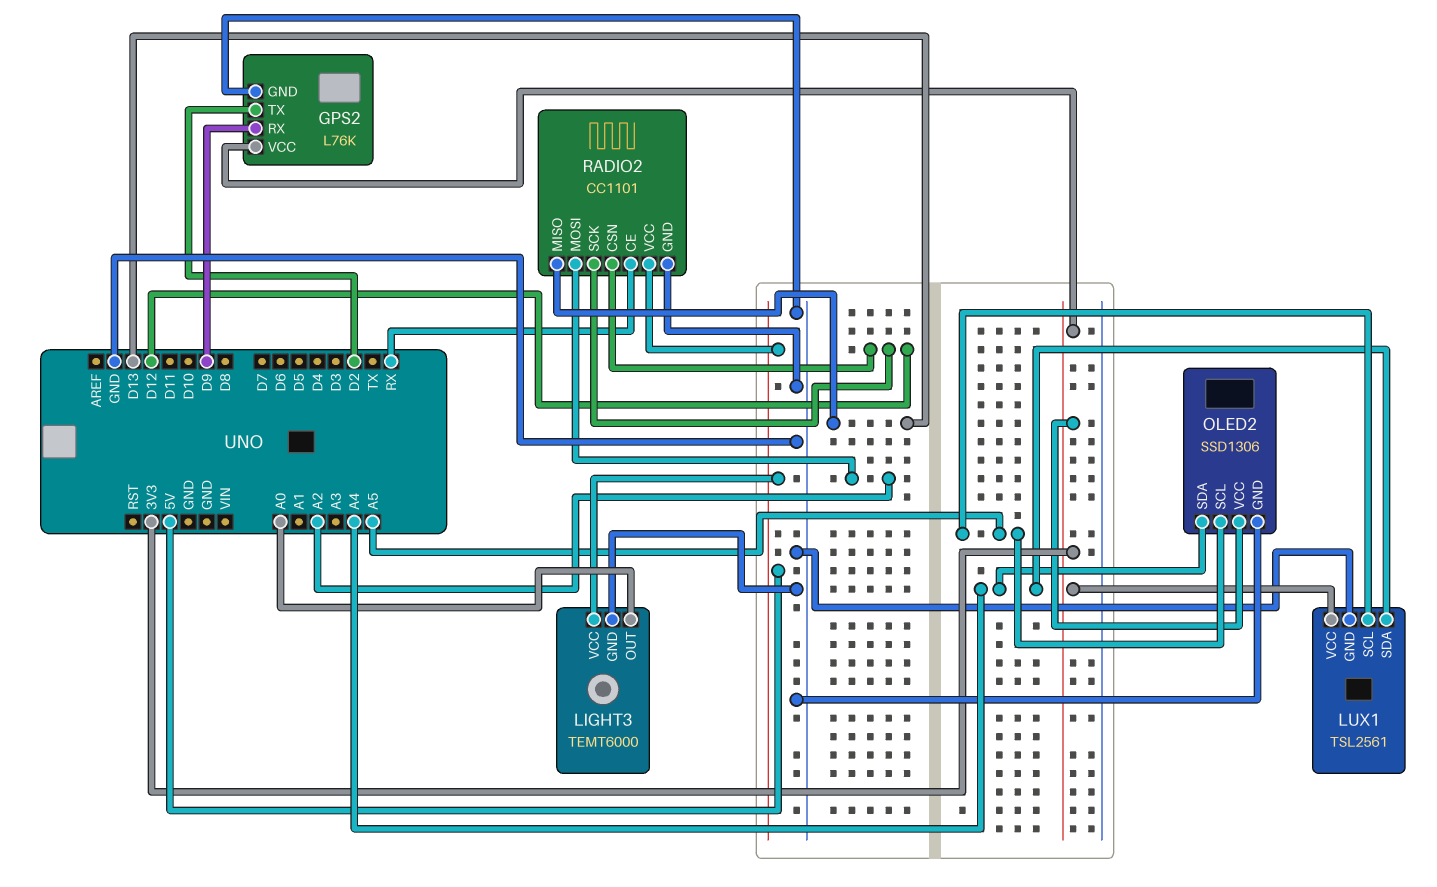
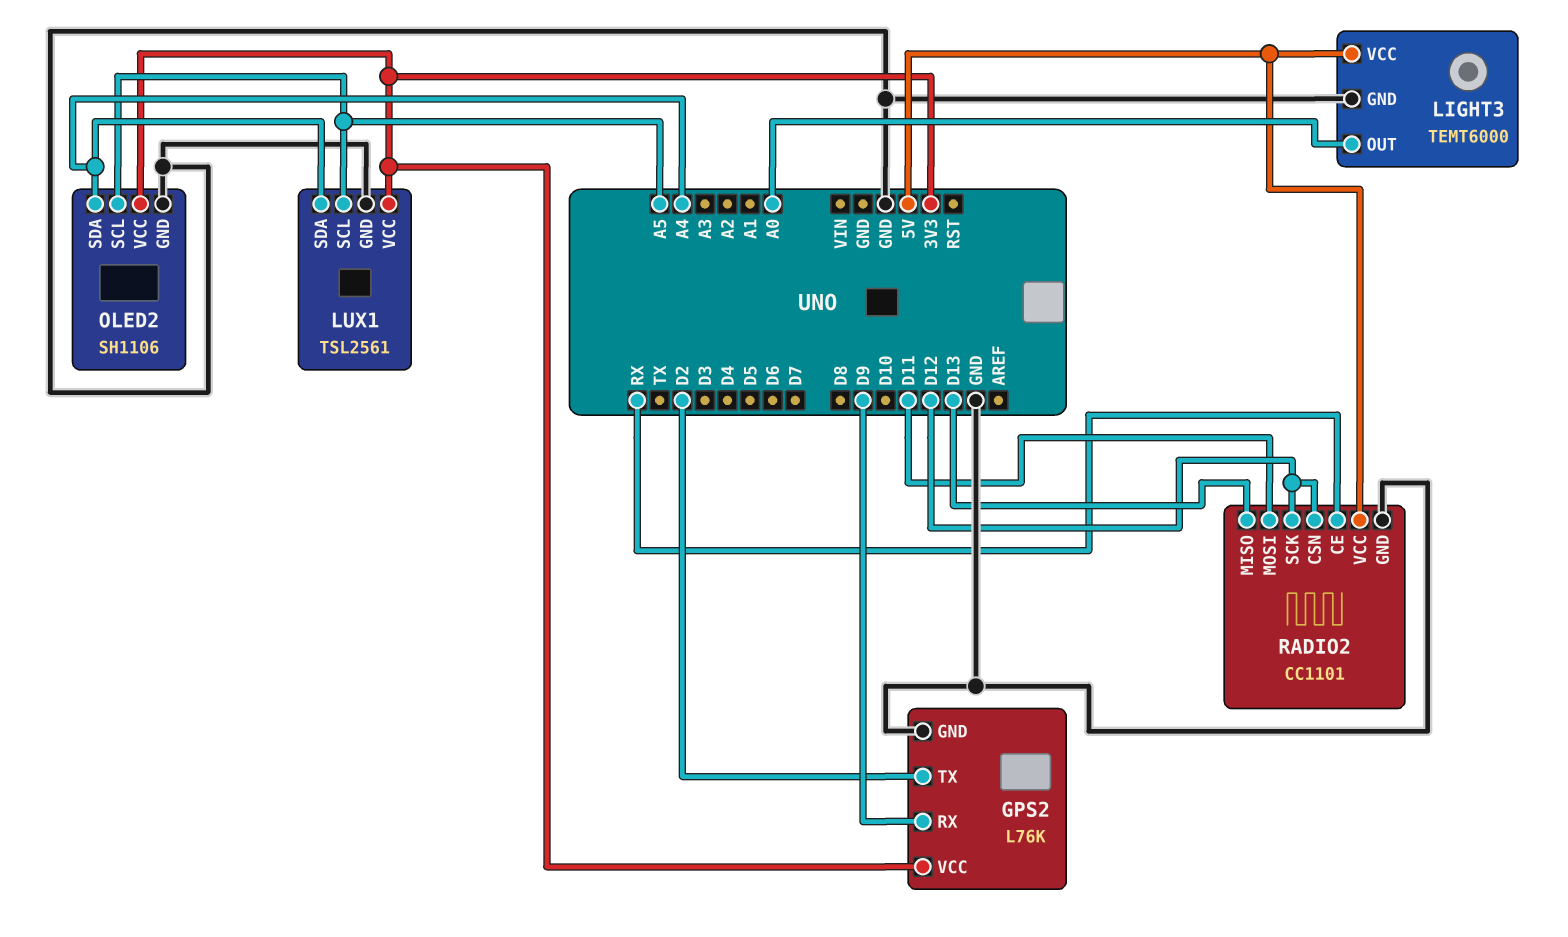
OLED2: SSD1306 -> SH1106
RADIO2 pin MOSI: A2 -> D11

